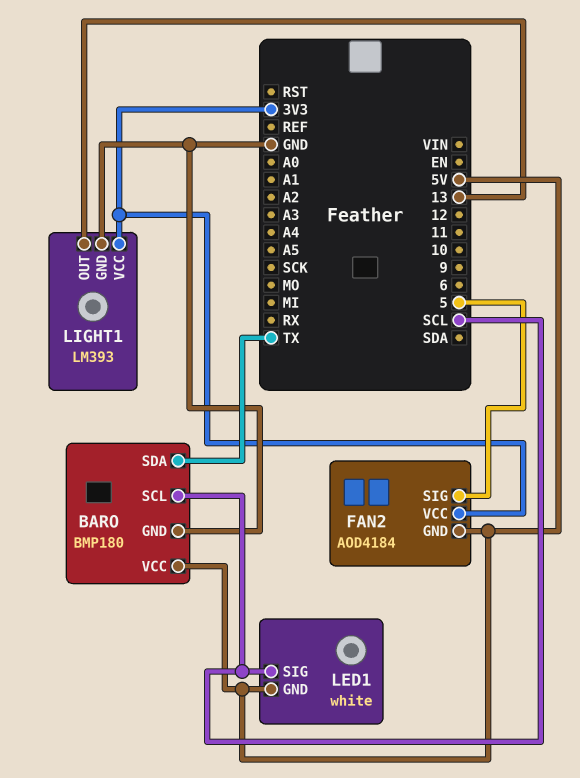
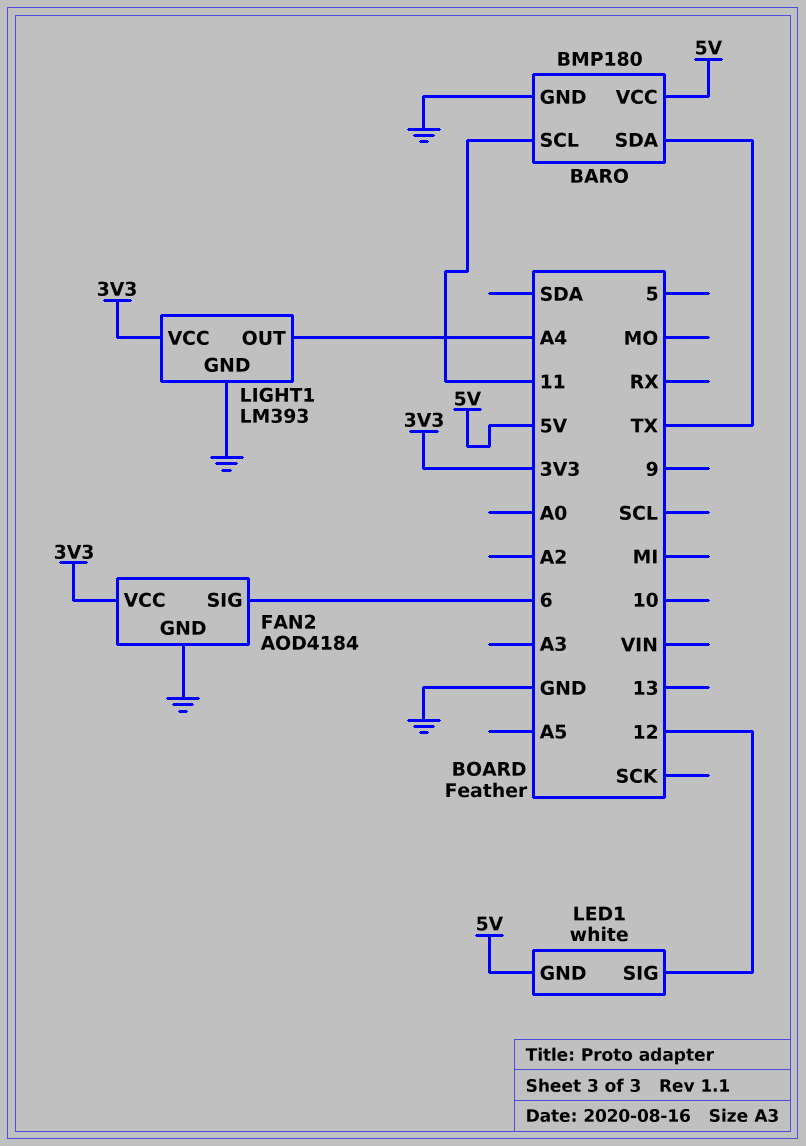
BARO pin SCL: SCL -> 11
FAN2 pin GND: 5V -> GND
FAN2 pin SIG: 5 -> 6
LED1 pin SIG: SCL -> 12
LIGHT1 pin OUT: 13 -> A4

